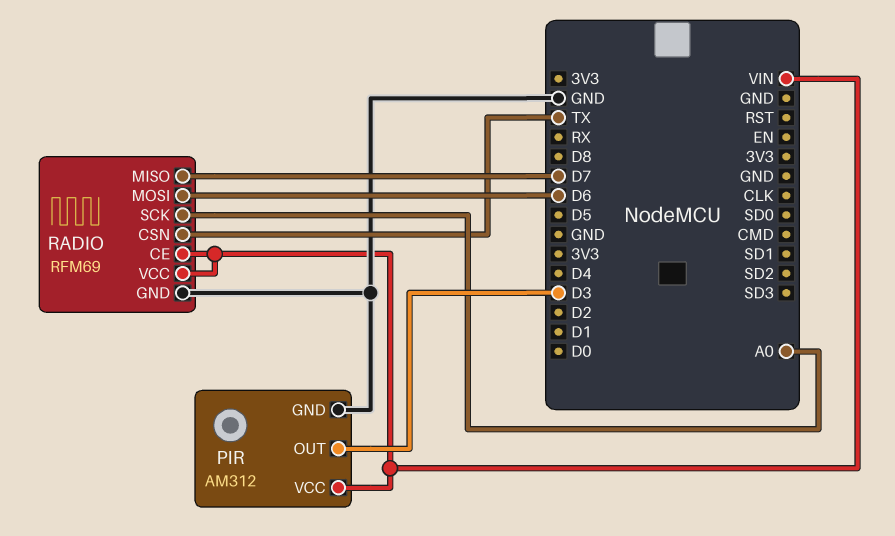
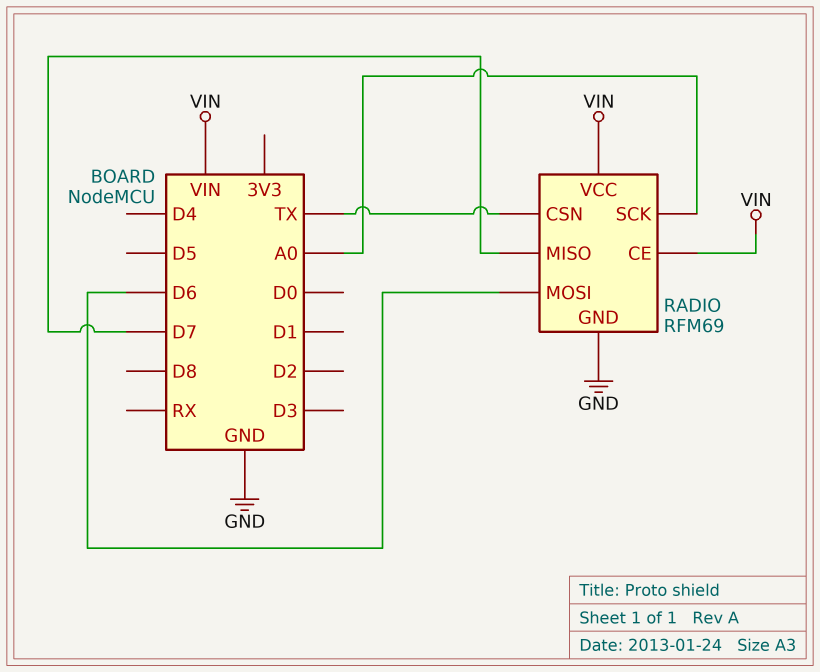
PIR: AM312 -> none
PIR pin GND: GND -> none
PIR pin OUT: D3 -> none
PIR pin VCC: VIN -> none

